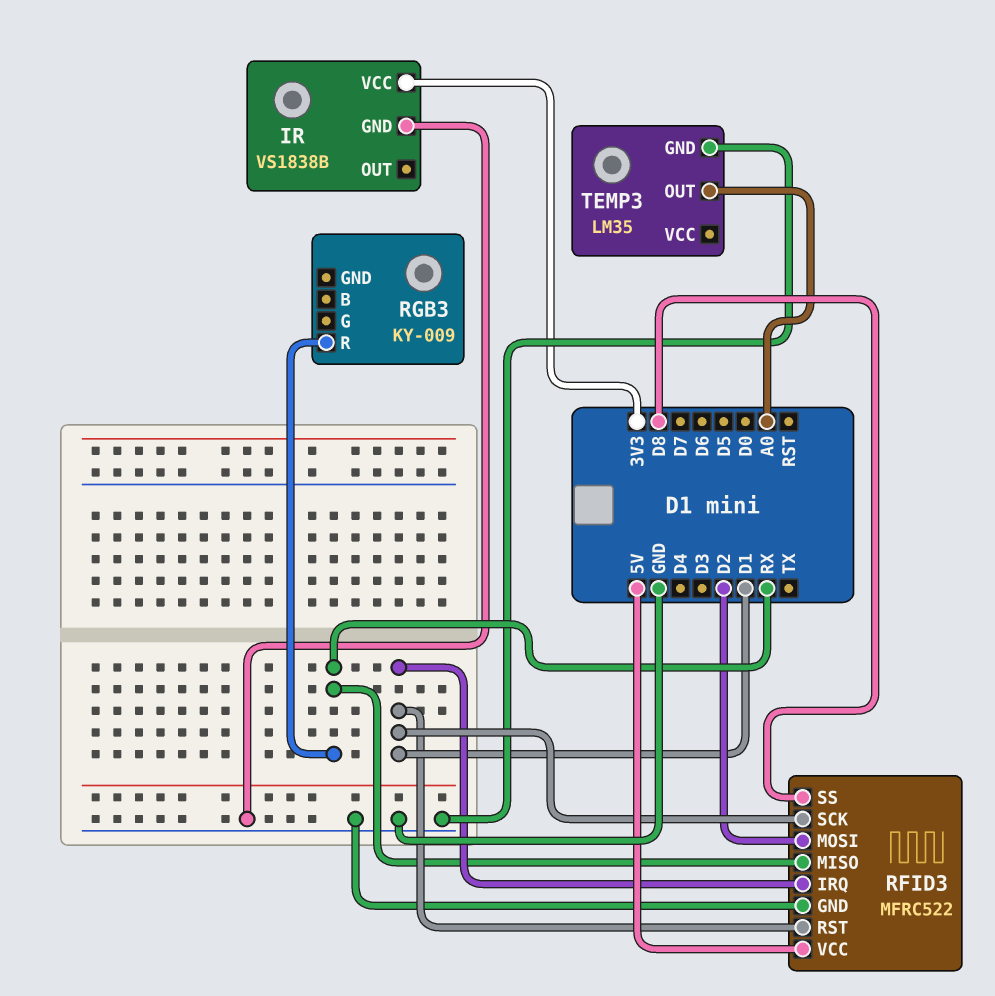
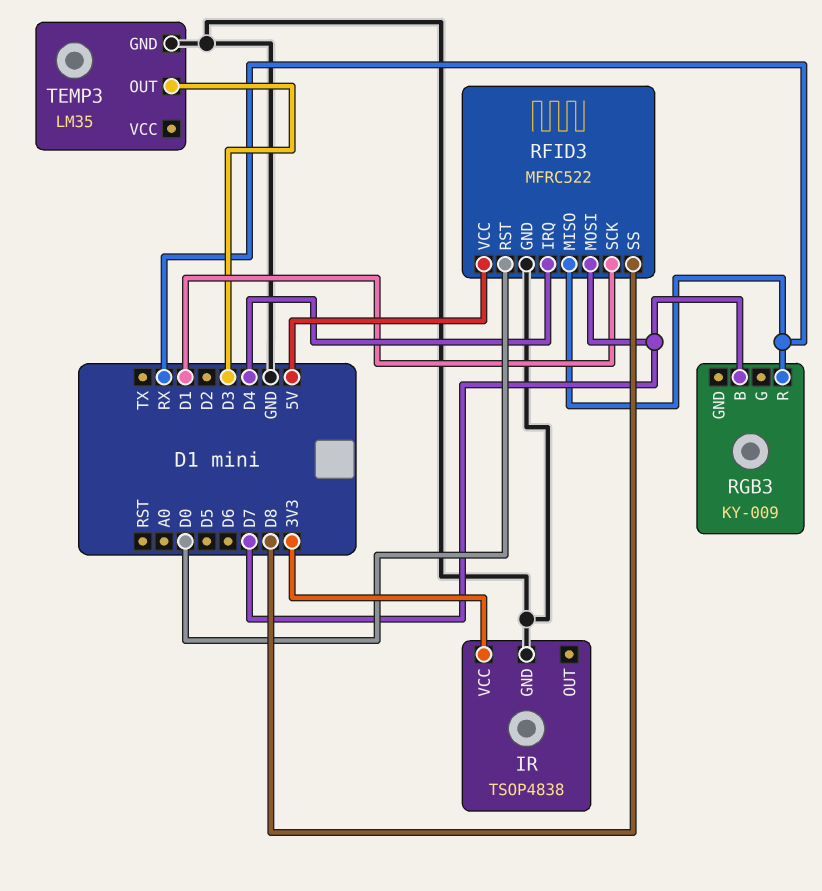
IR: VS1838B -> TSOP4838
RFID3 pin IRQ: D1 -> D4
RFID3 pin MOSI: D2 -> D7
RFID3 pin RST: D1 -> D0
RGB3 pin B: none -> D7
TEMP3 pin OUT: A0 -> D3

